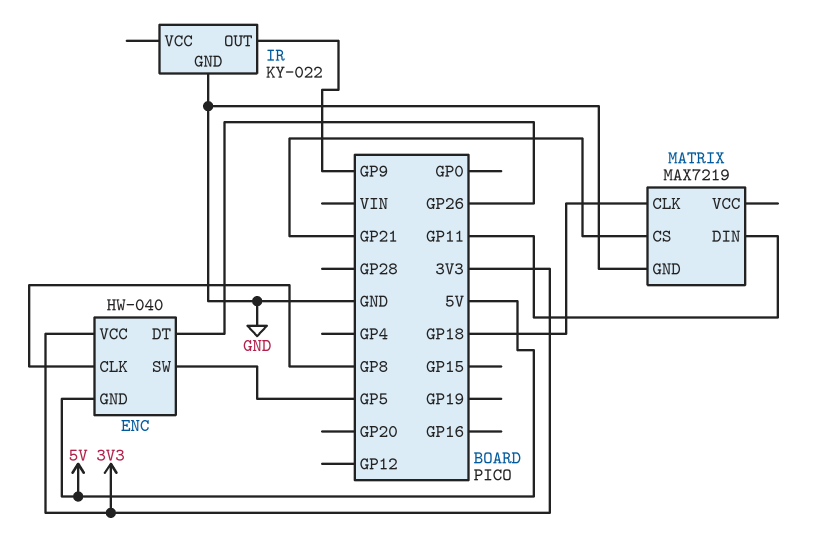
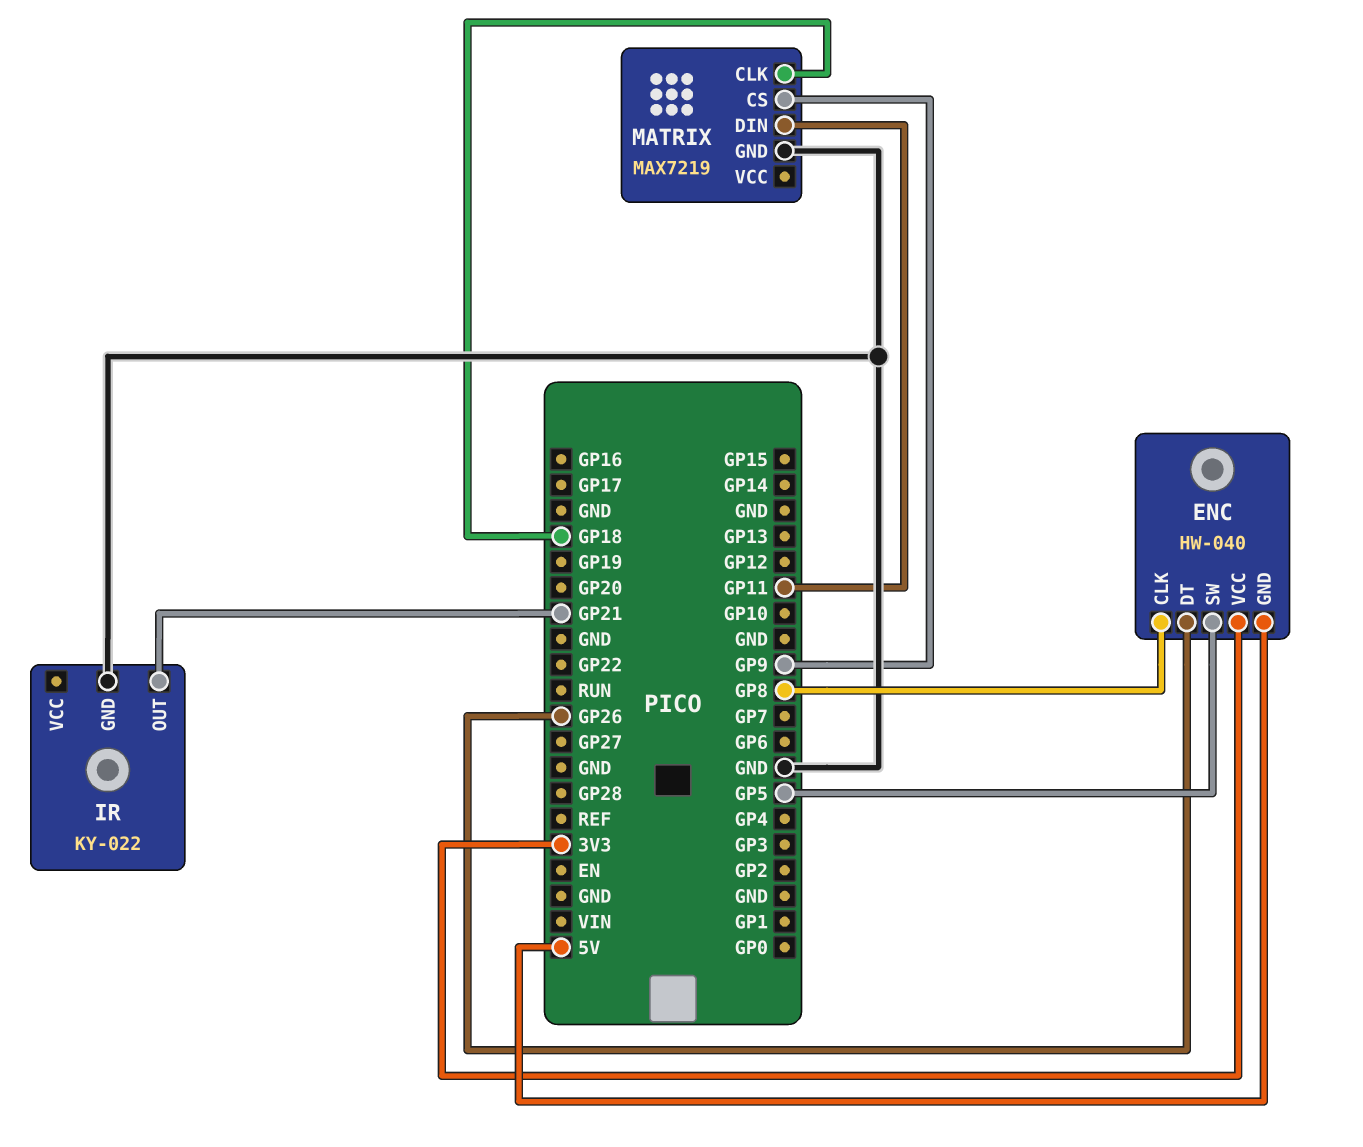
IR pin OUT: GP9 -> GP21
MATRIX pin CS: GP21 -> GP9

